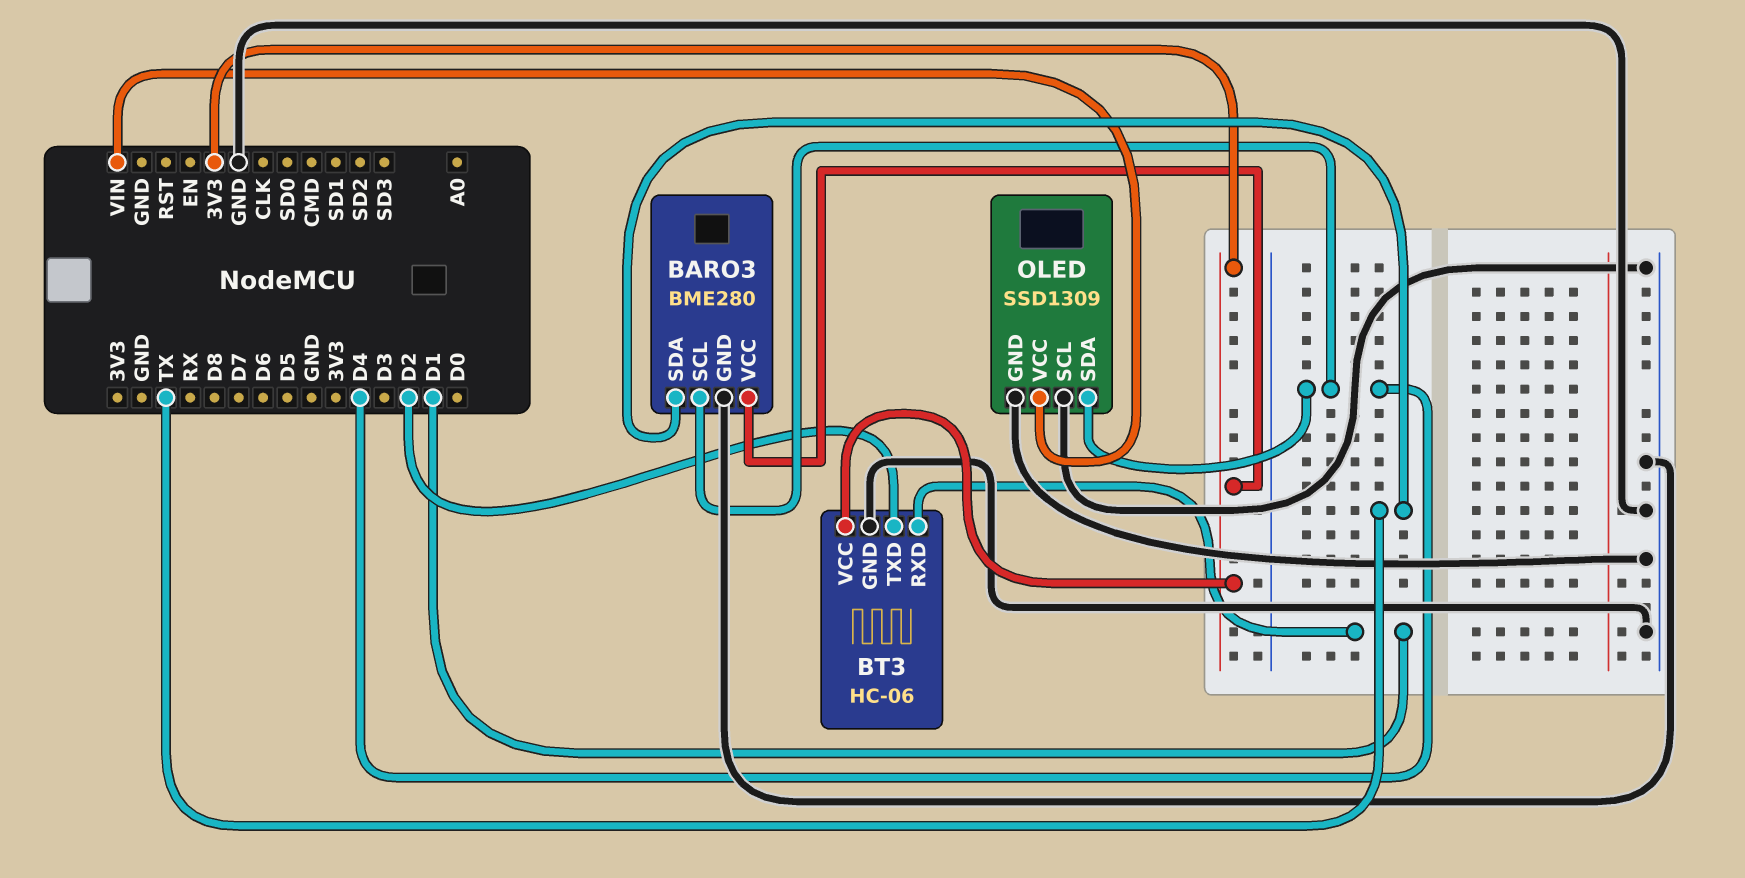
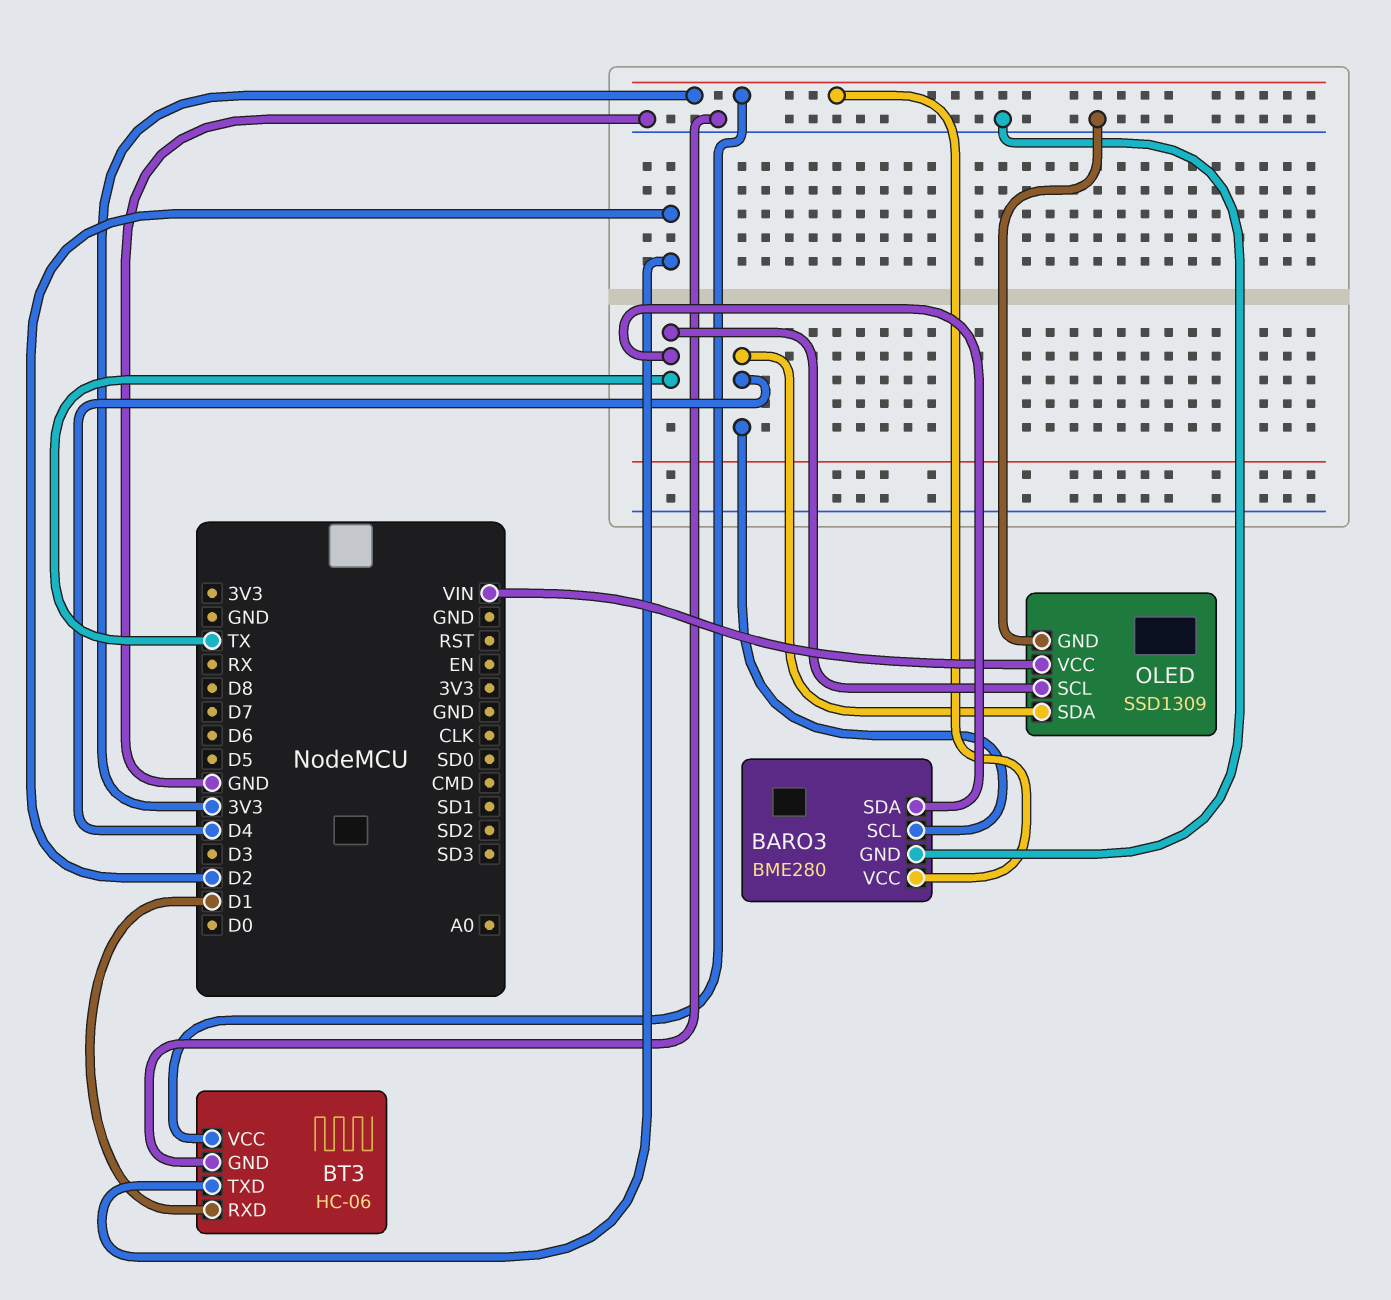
OLED pin SCL: GND -> TX

